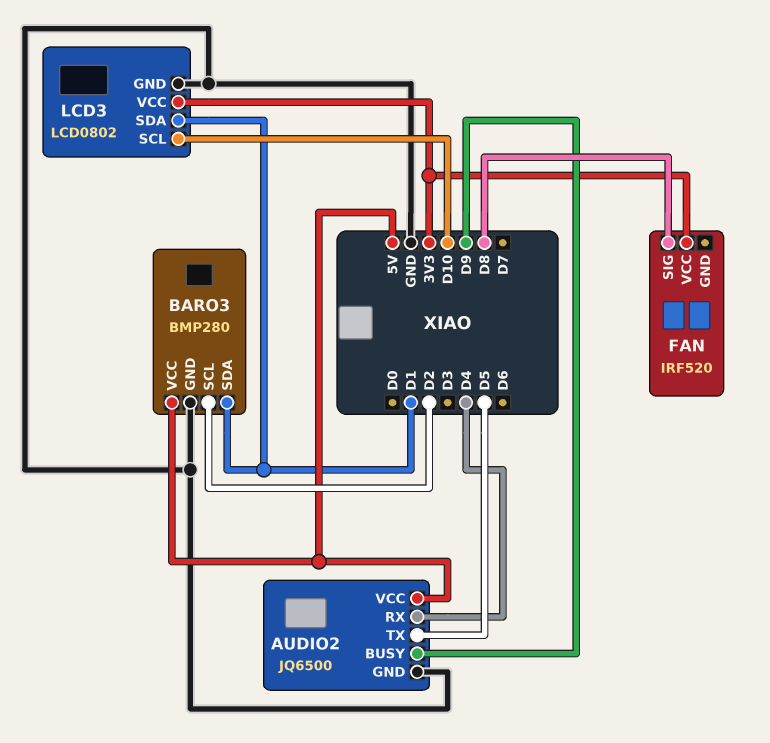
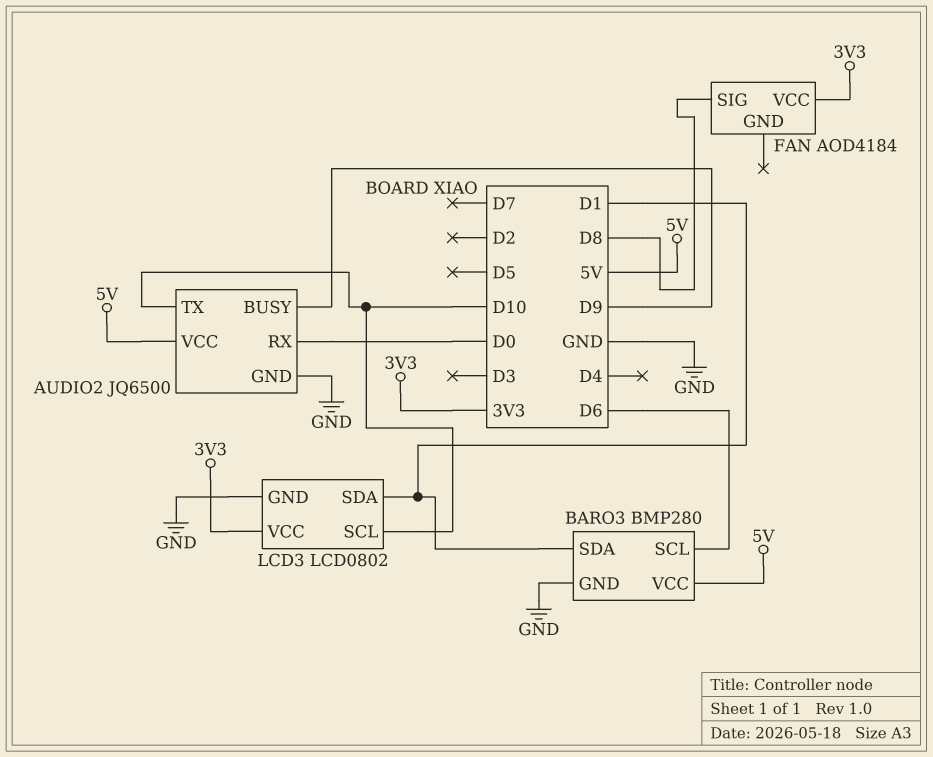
AUDIO2 pin RX: D4 -> D0
AUDIO2 pin TX: D5 -> D10
BARO3 pin SCL: D2 -> D6
FAN: IRF520 -> AOD4184

